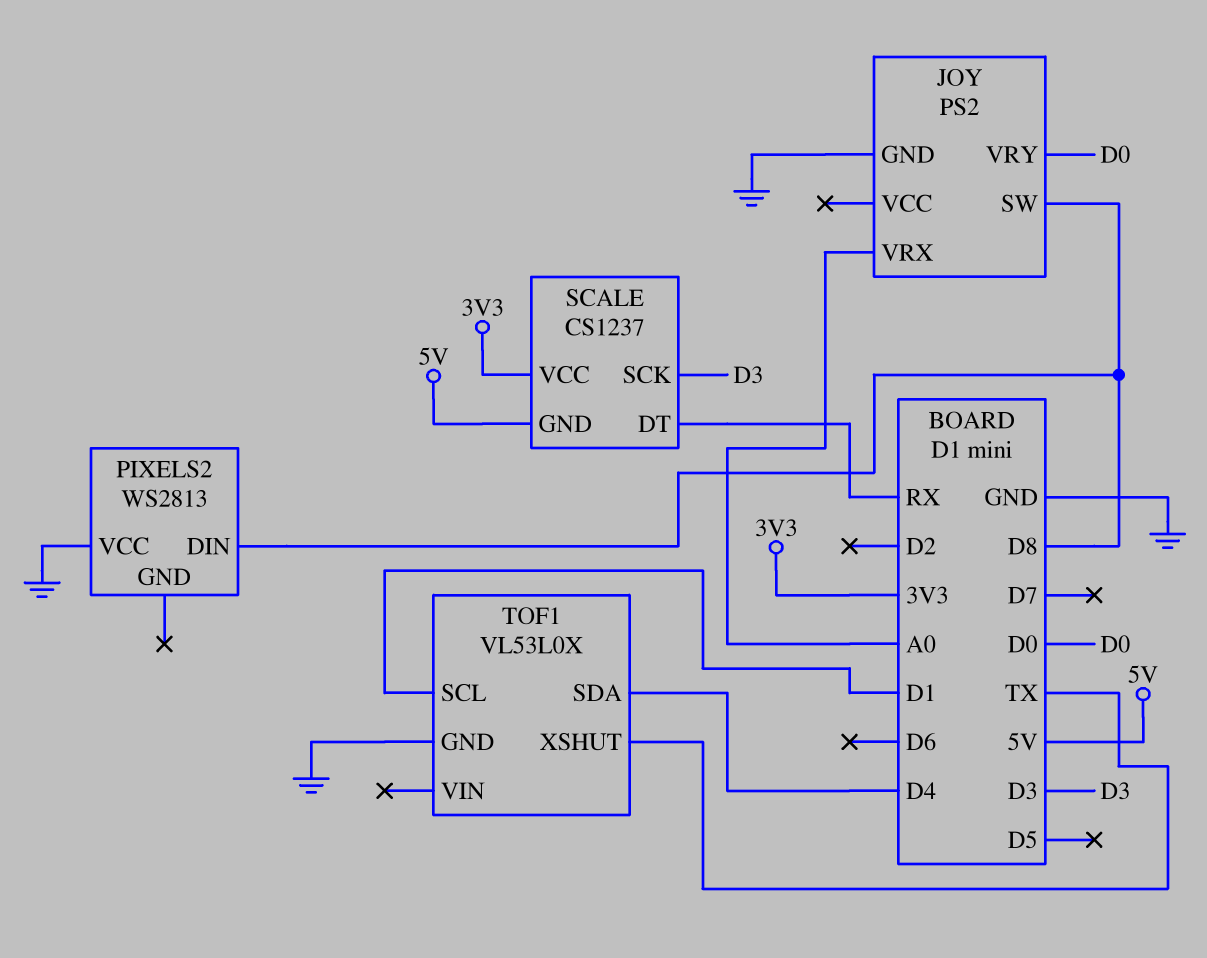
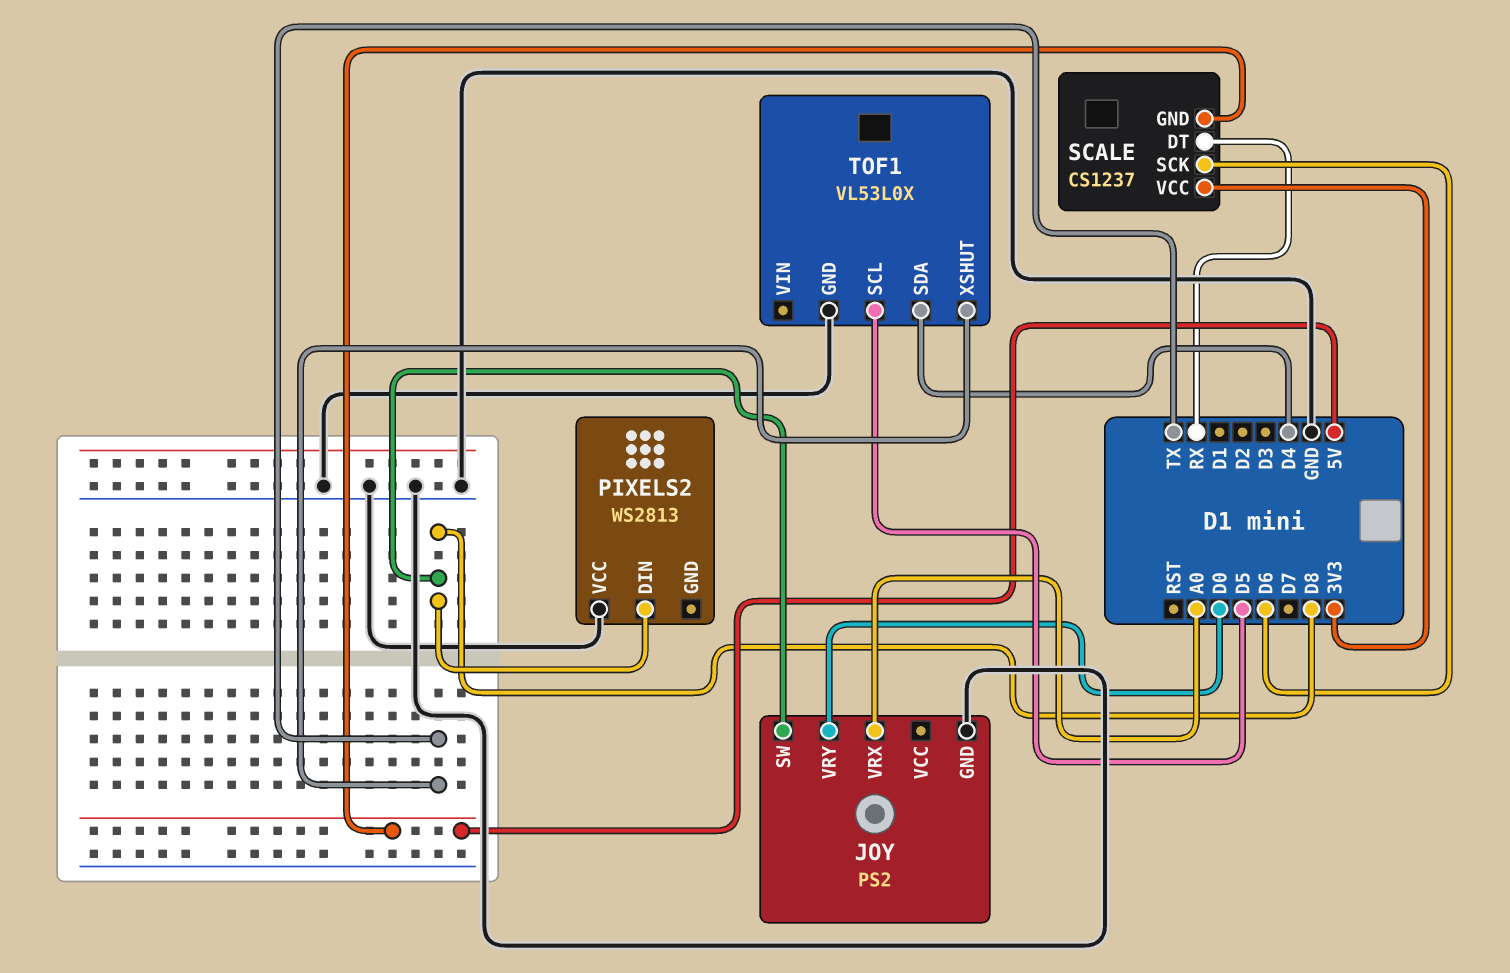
SCALE pin SCK: D3 -> D6
TOF1 pin SCL: D1 -> D5

